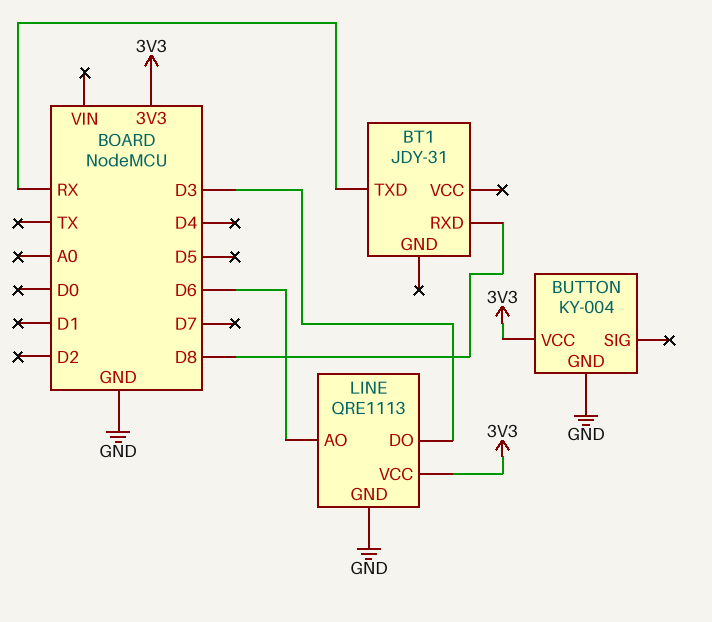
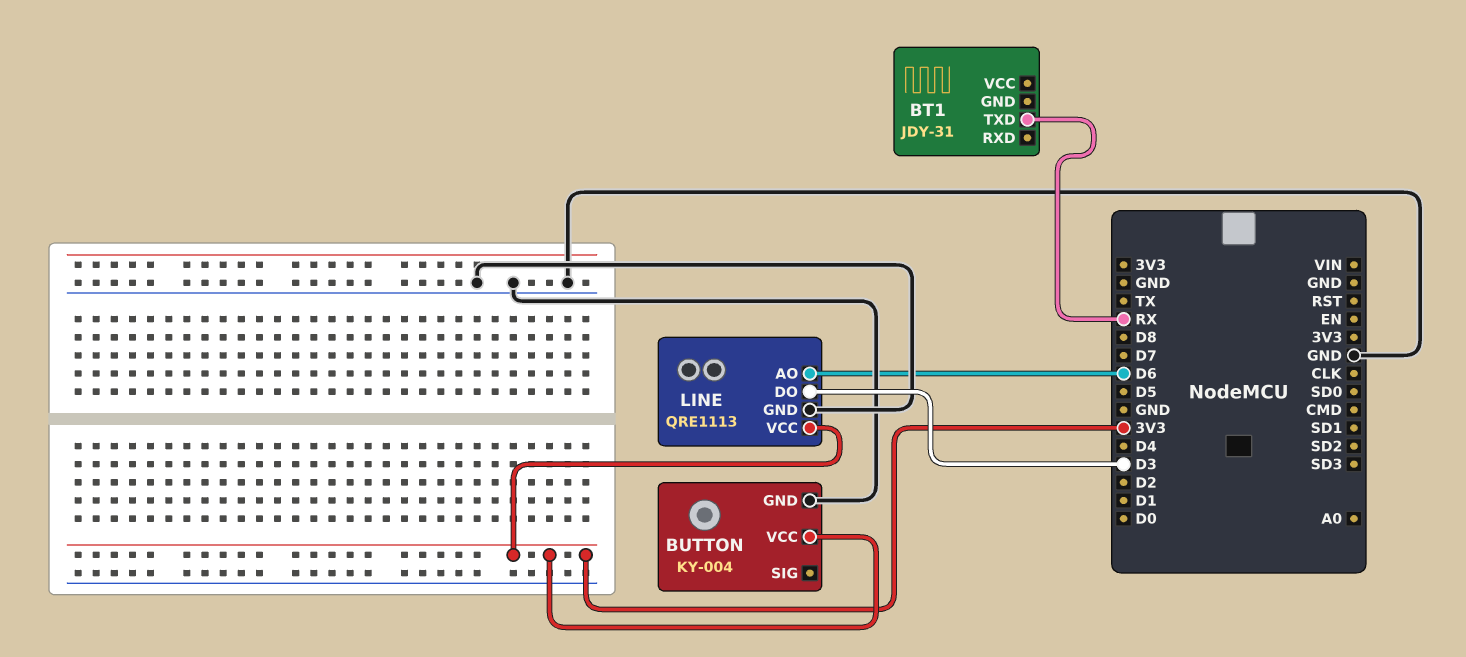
BT1 pin RXD: D8 -> none

